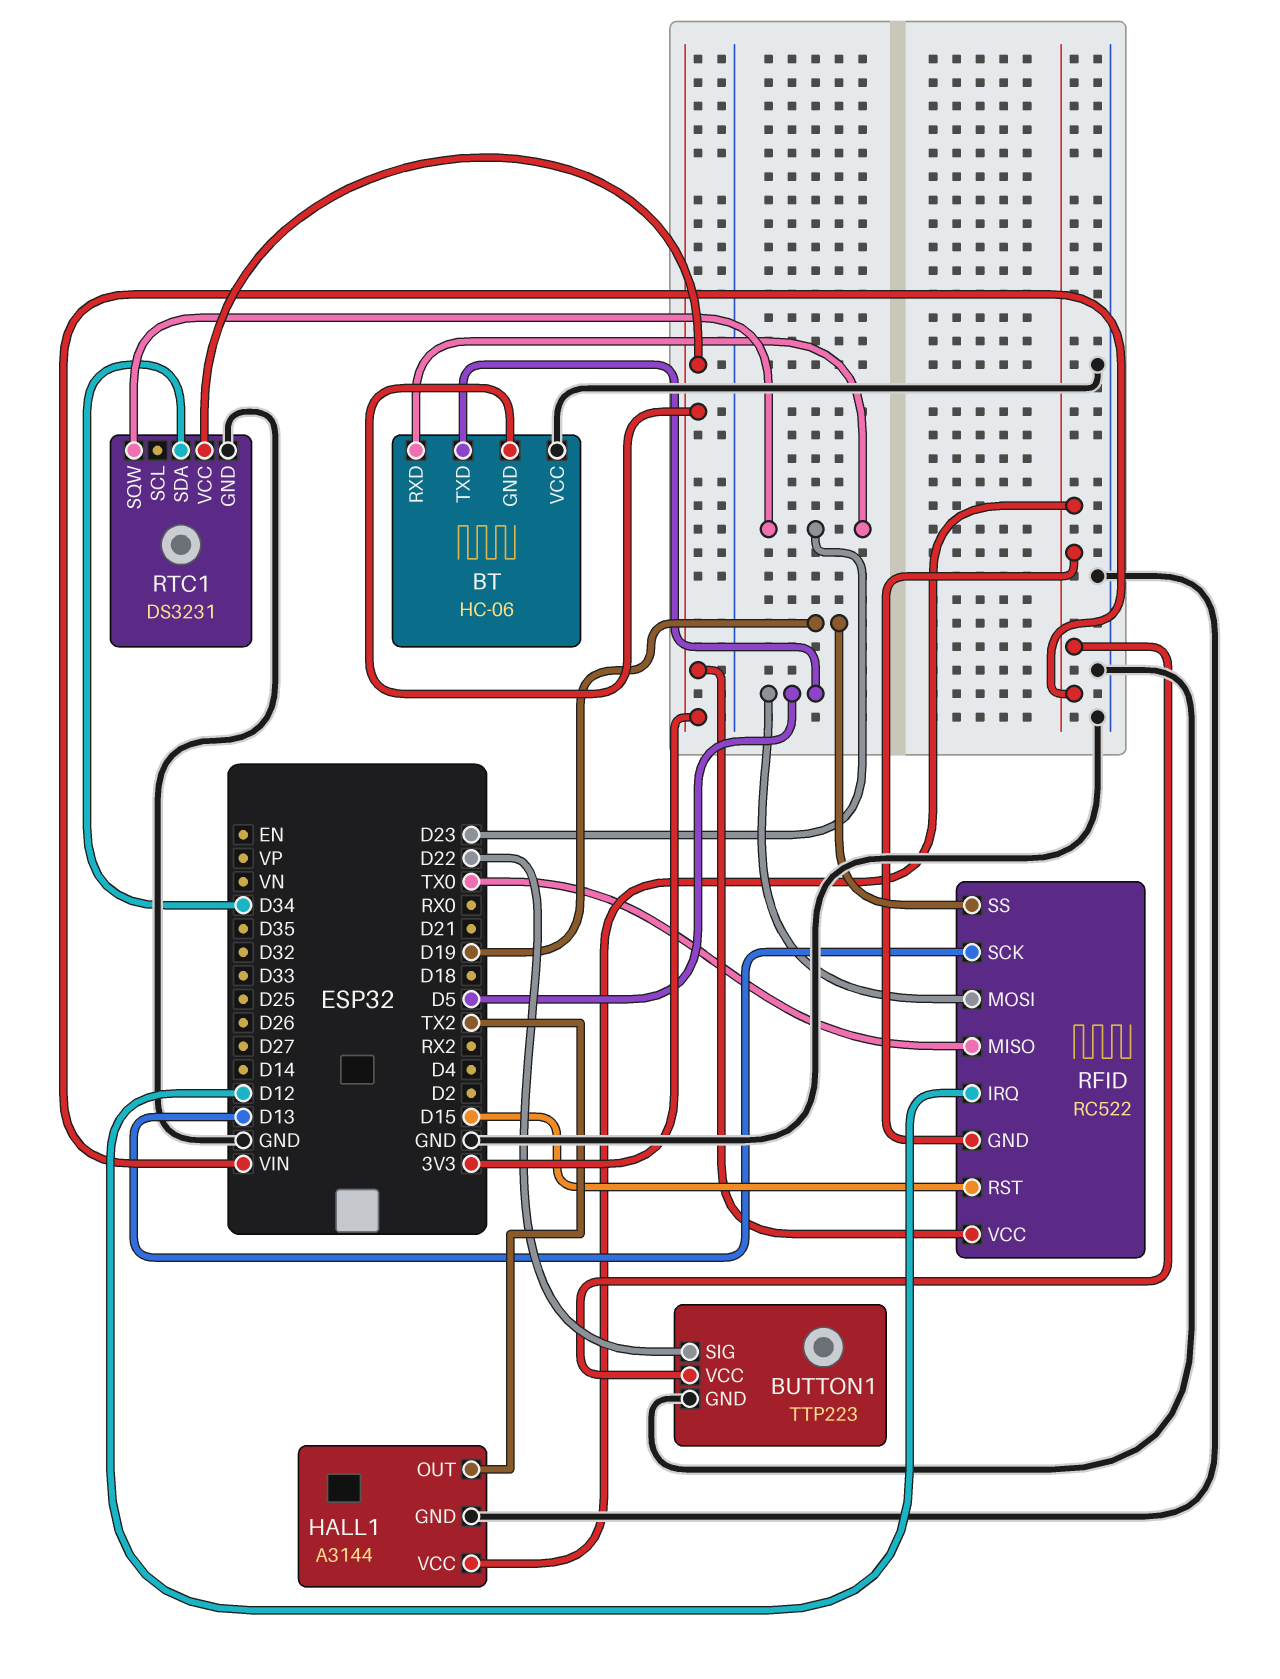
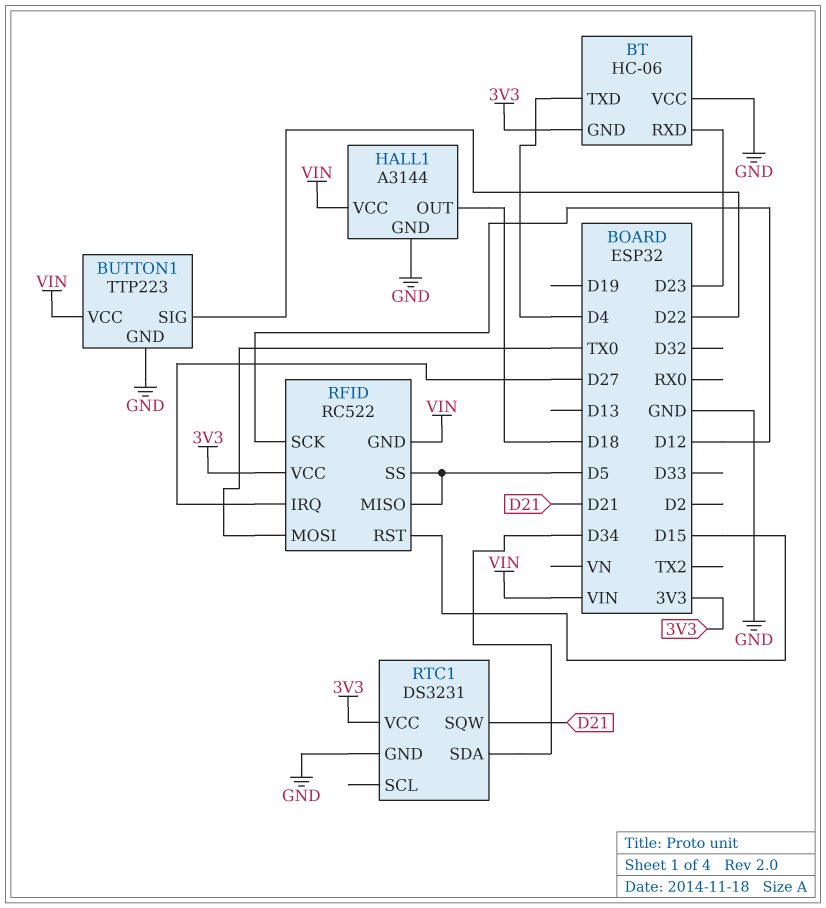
BT pin TXD: D5 -> D4
HALL1 pin OUT: TX2 -> D18
RFID pin IRQ: D12 -> D27
RFID pin MISO: TX0 -> D5
RFID pin MOSI: D5 -> TX0
RFID pin SCK: D13 -> D12
RFID pin SS: D19 -> D5
RTC1 pin SQW: D23 -> D21

